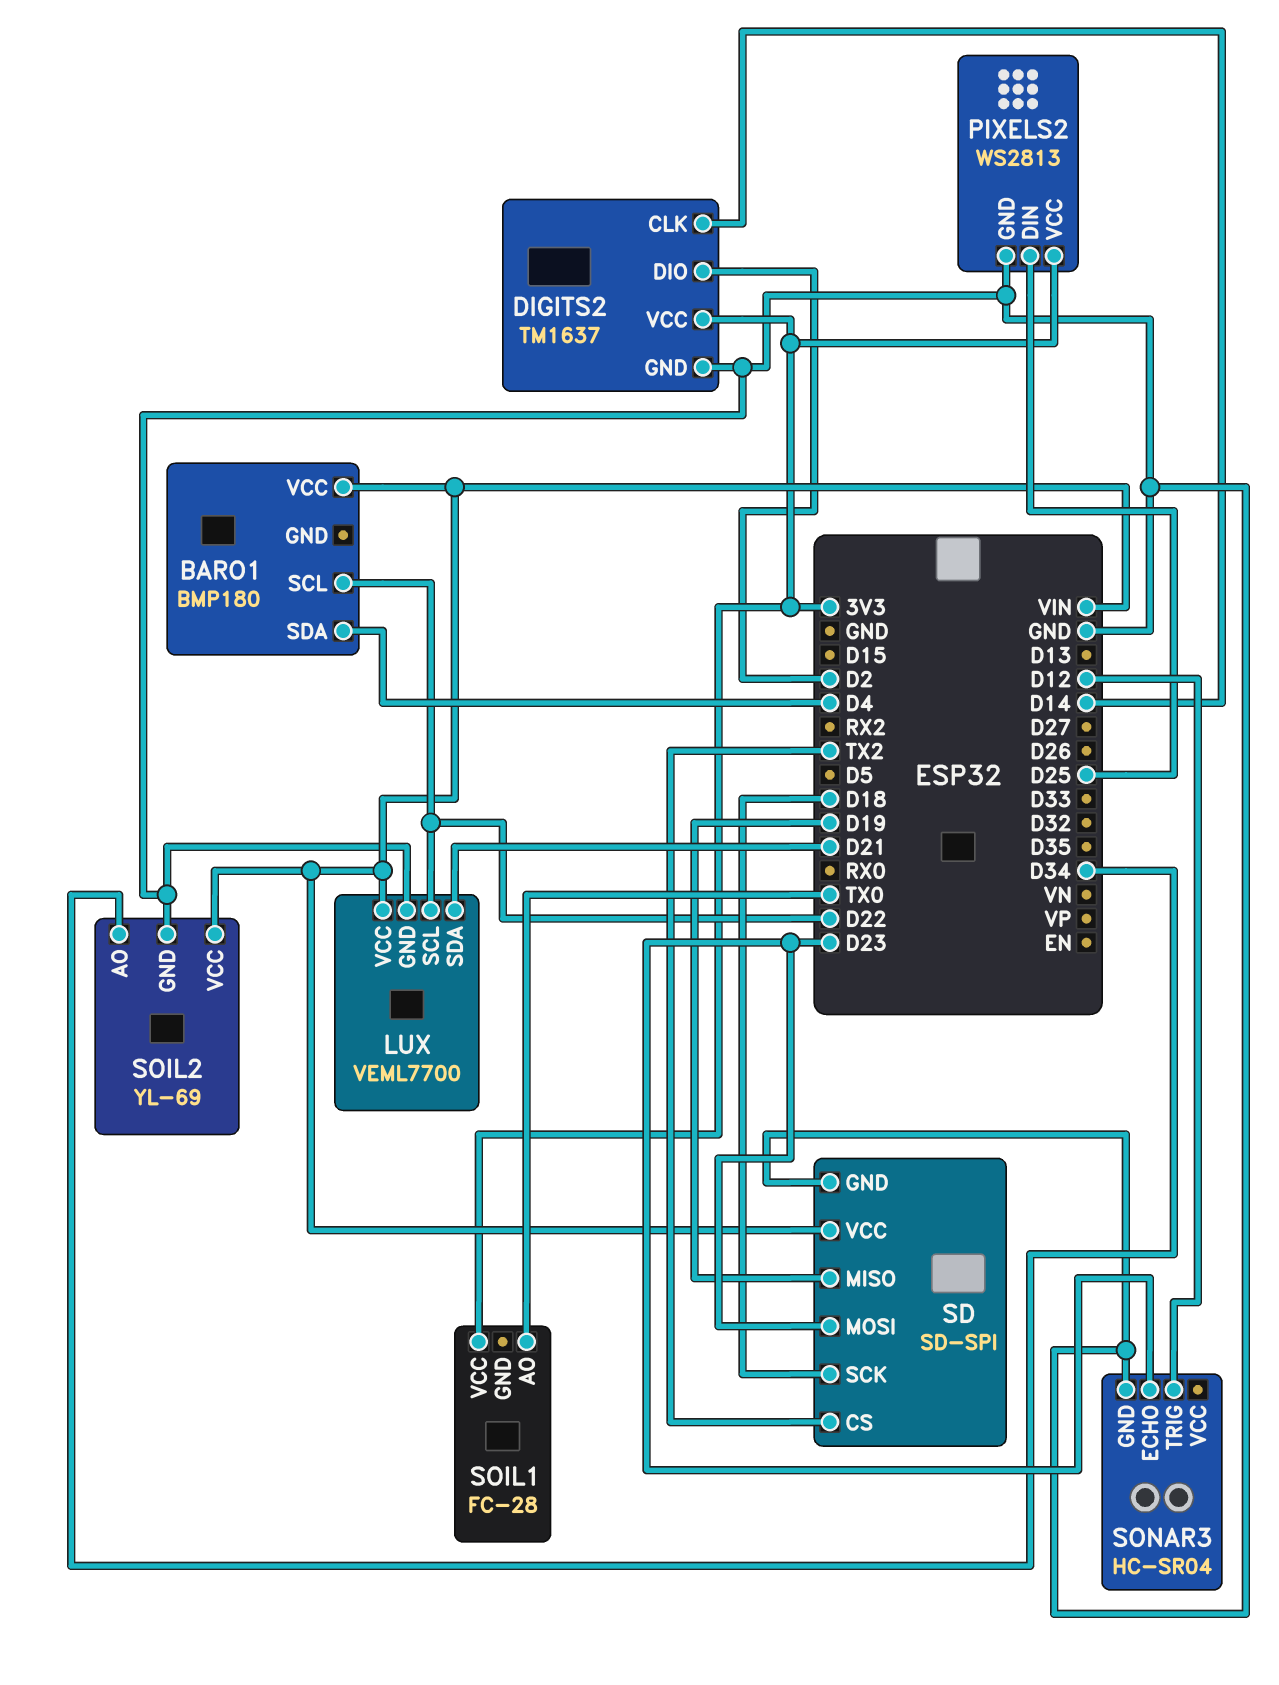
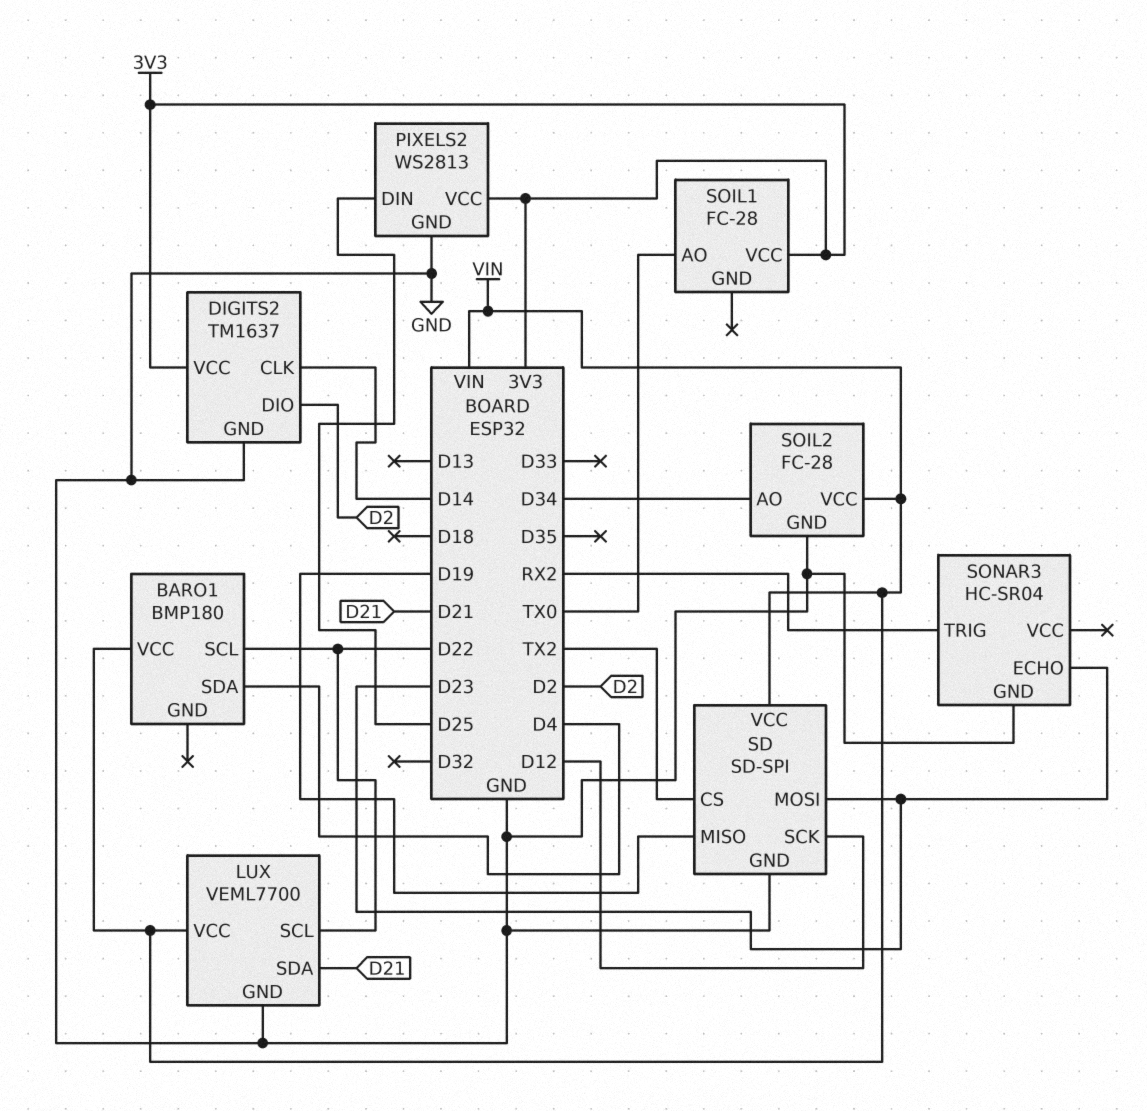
SD pin SCK: D18 -> D12
SOIL2: YL-69 -> FC-28
SONAR3 pin TRIG: D12 -> RX2

